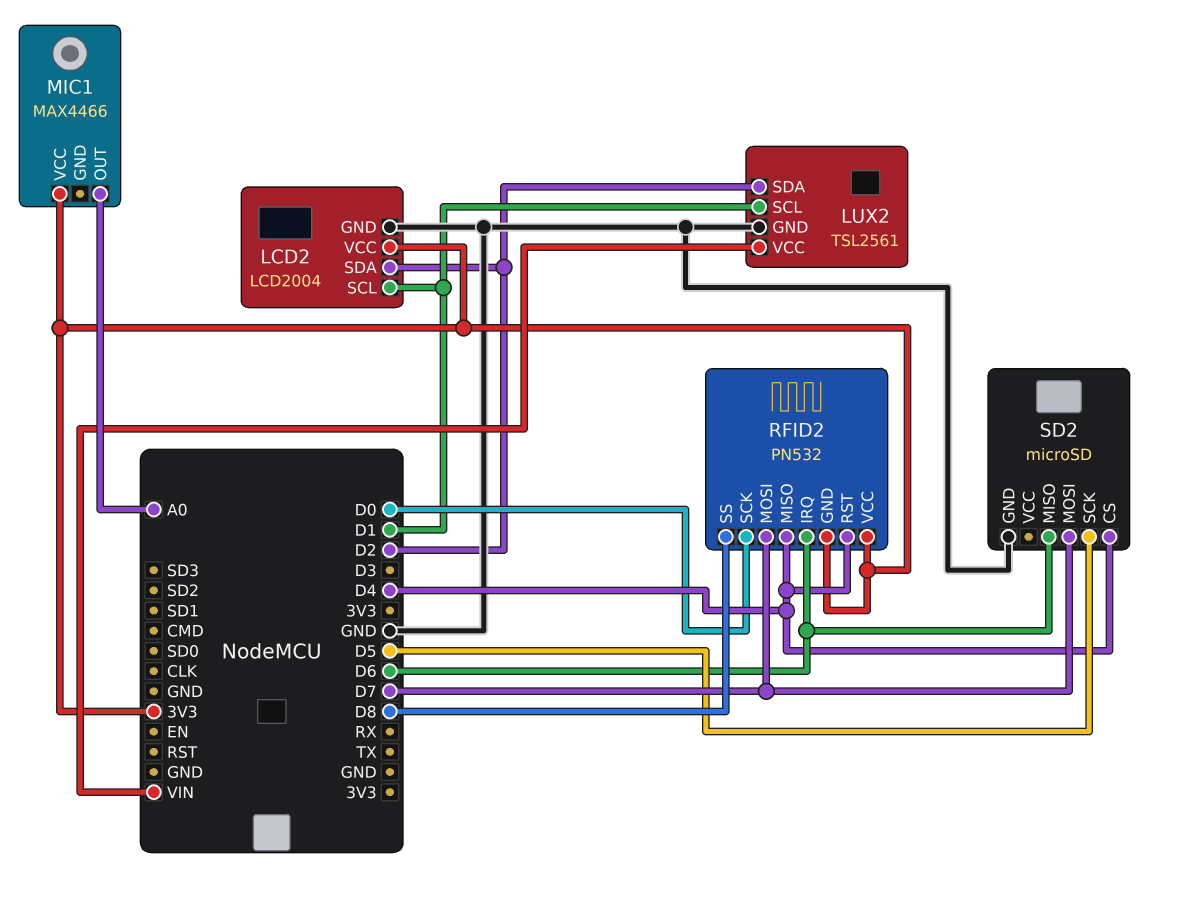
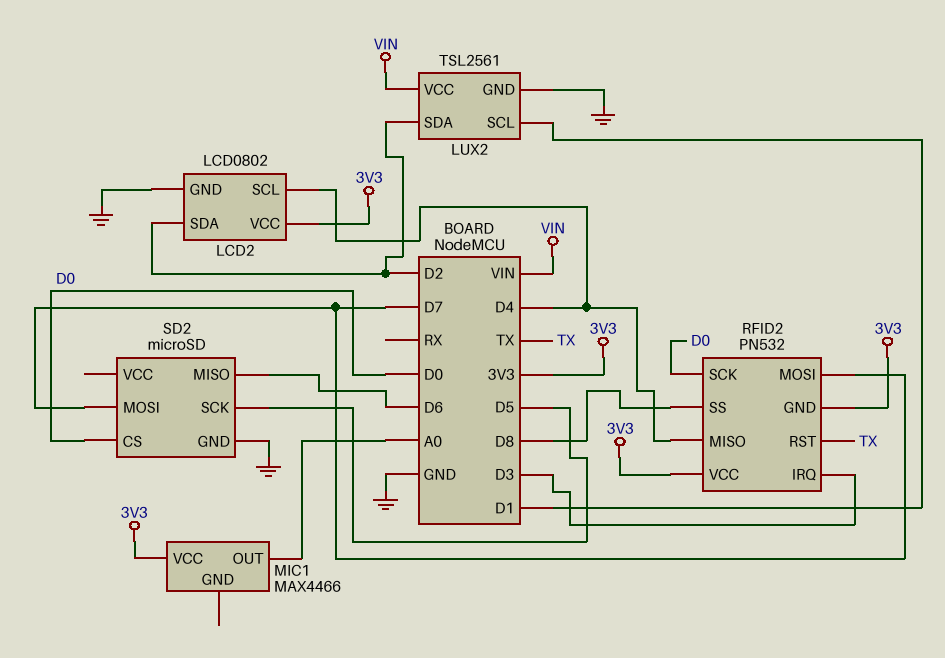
LCD2: LCD2004 -> LCD0802
LCD2 pin SCL: D1 -> D4
RFID2 pin IRQ: D6 -> D3
RFID2 pin RST: D4 -> TX
SD2 pin CS: D4 -> D0

